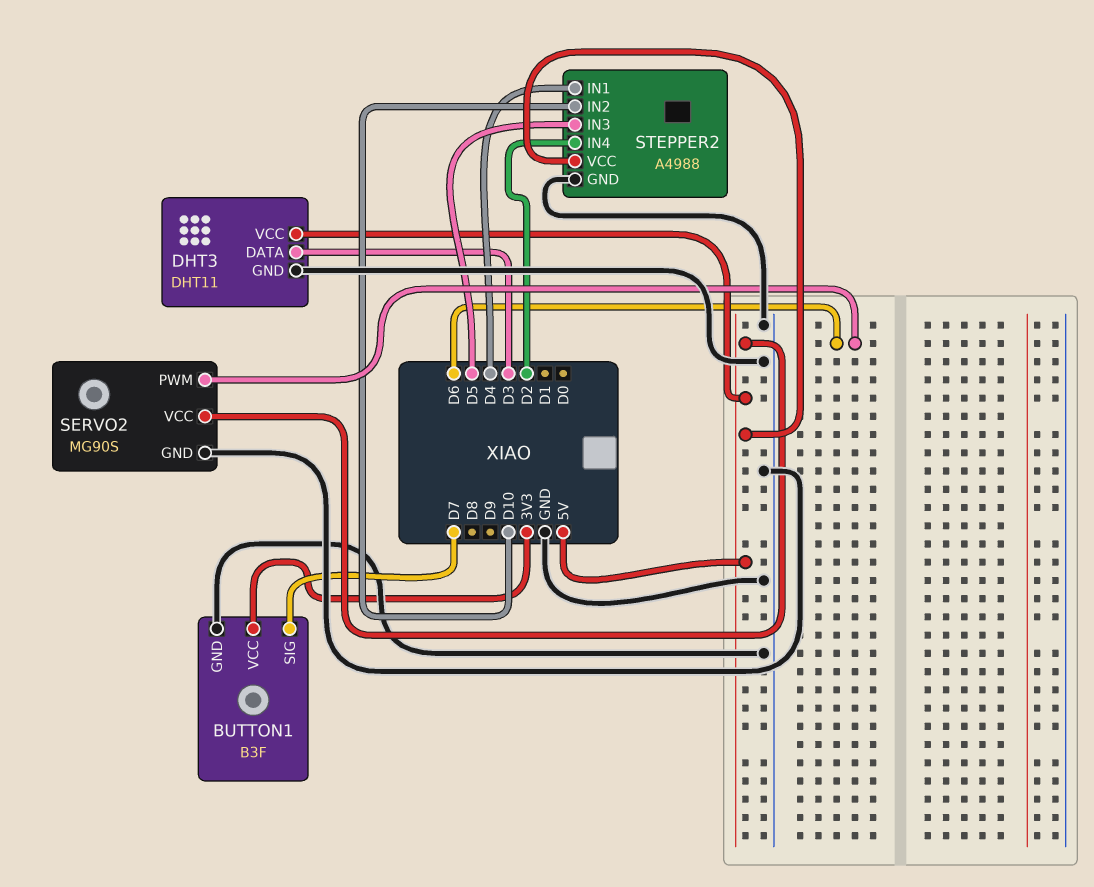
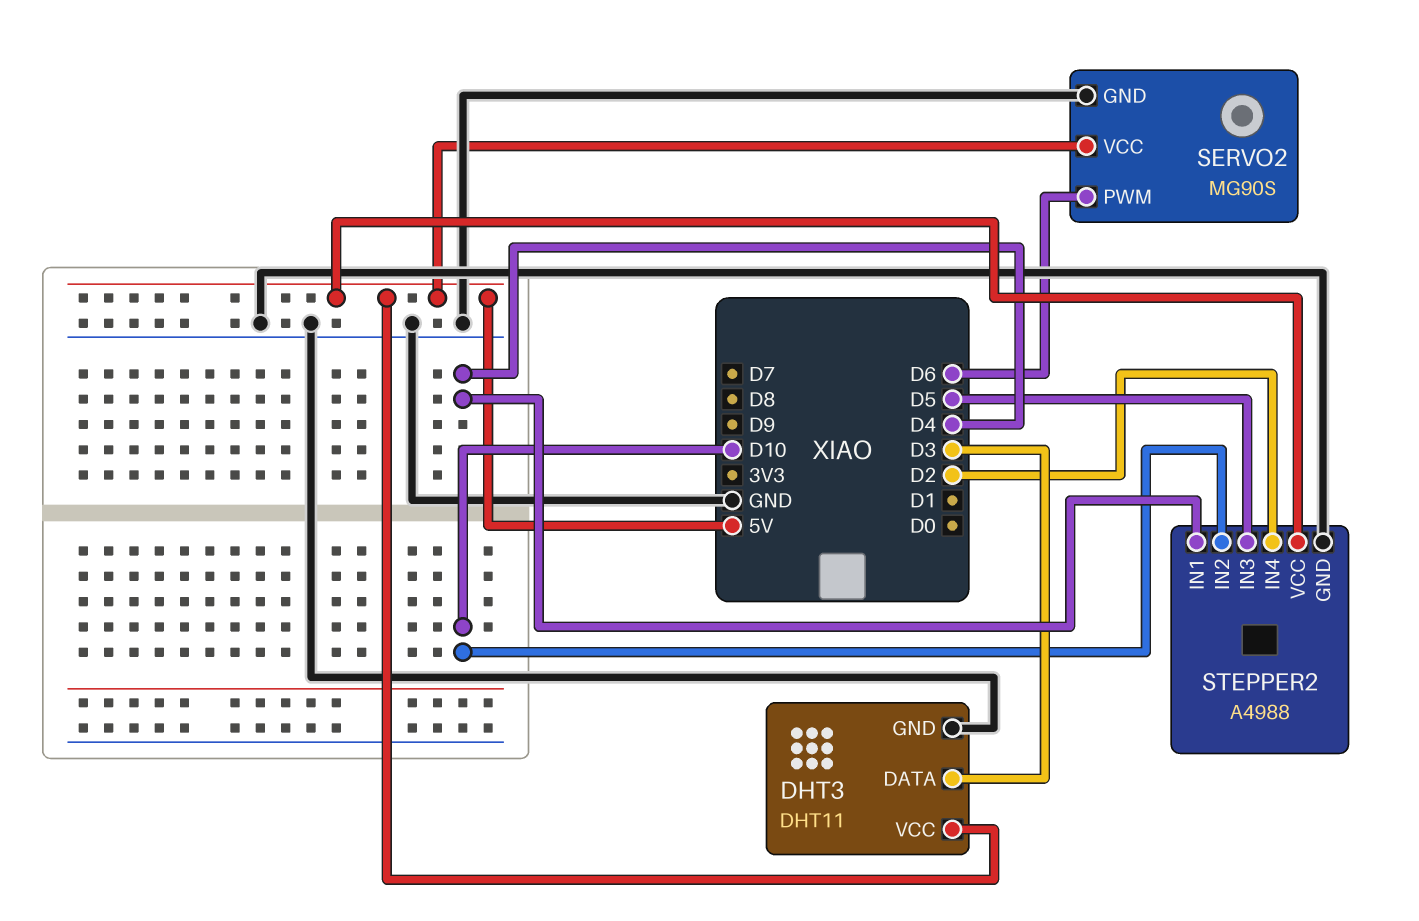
BUTTON1: B3F -> none
BUTTON1 pin GND: GND -> none
BUTTON1 pin SIG: D7 -> none
BUTTON1 pin VCC: 3V3 -> none

